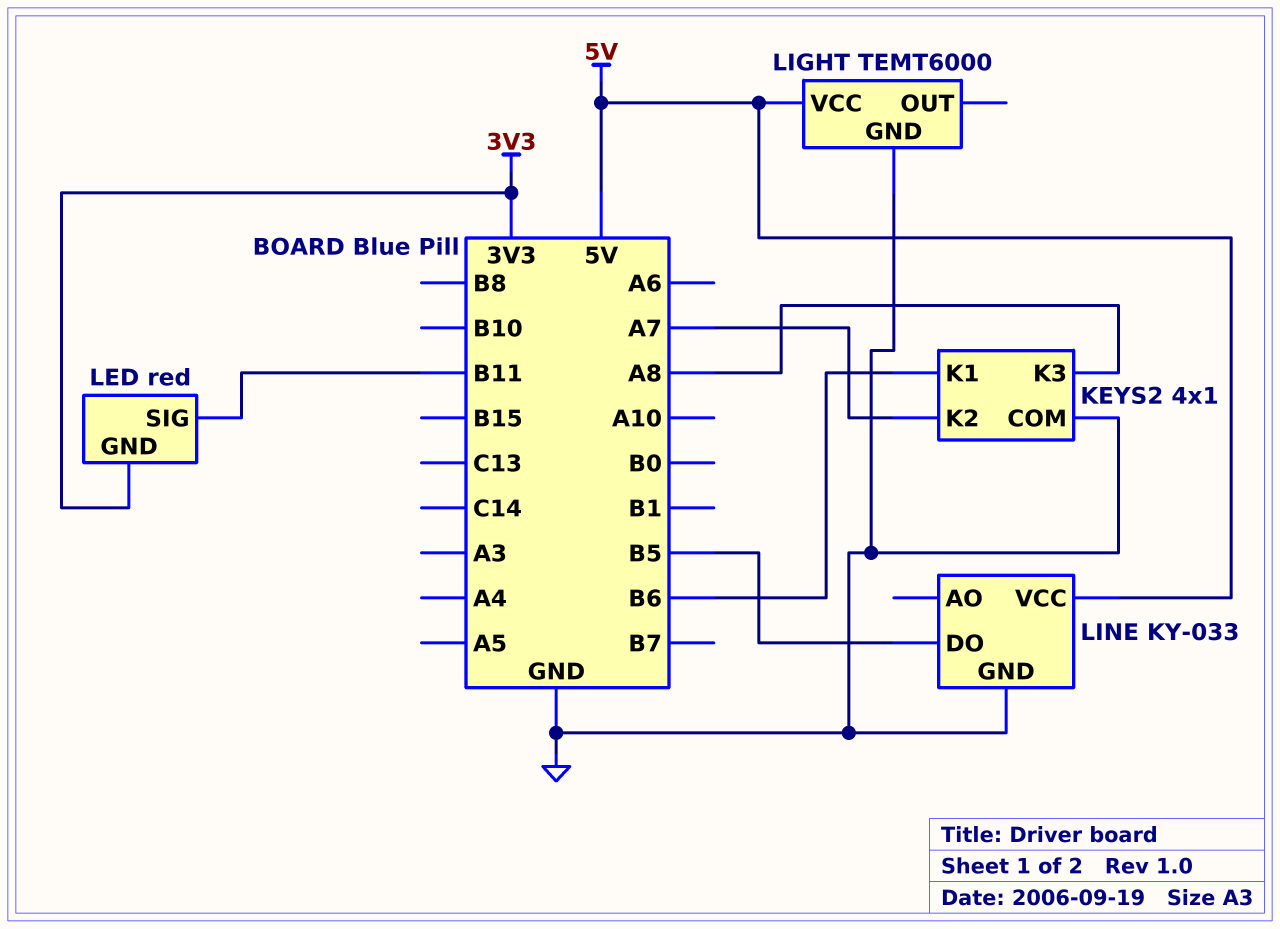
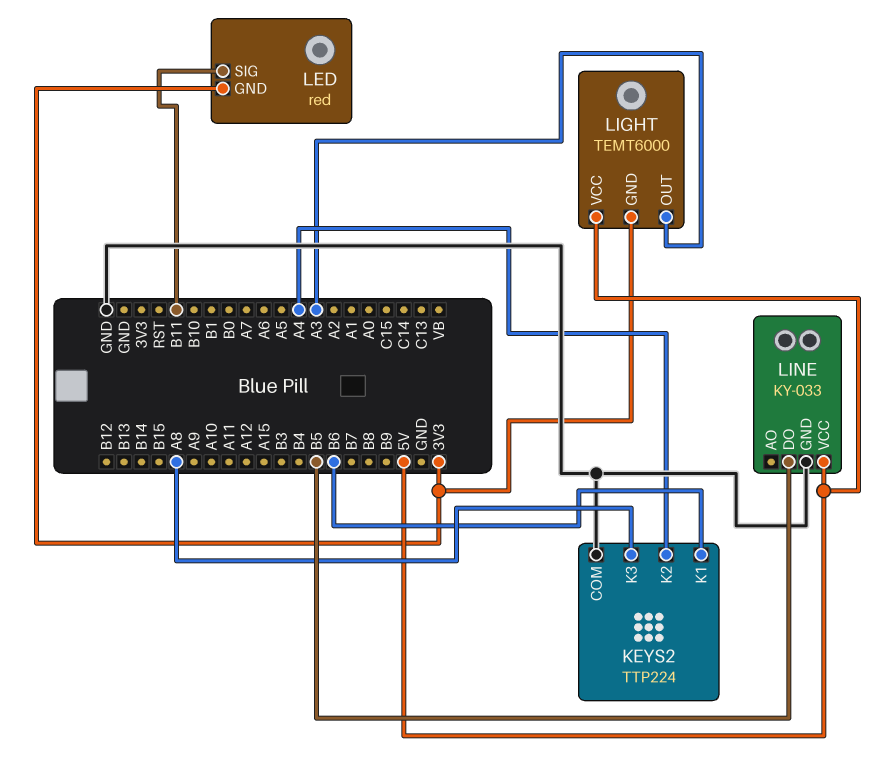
KEYS2: 4x1 -> TTP224
KEYS2 pin K2: A7 -> A4
LIGHT pin GND: GND -> 3V3
LIGHT pin OUT: none -> A3

